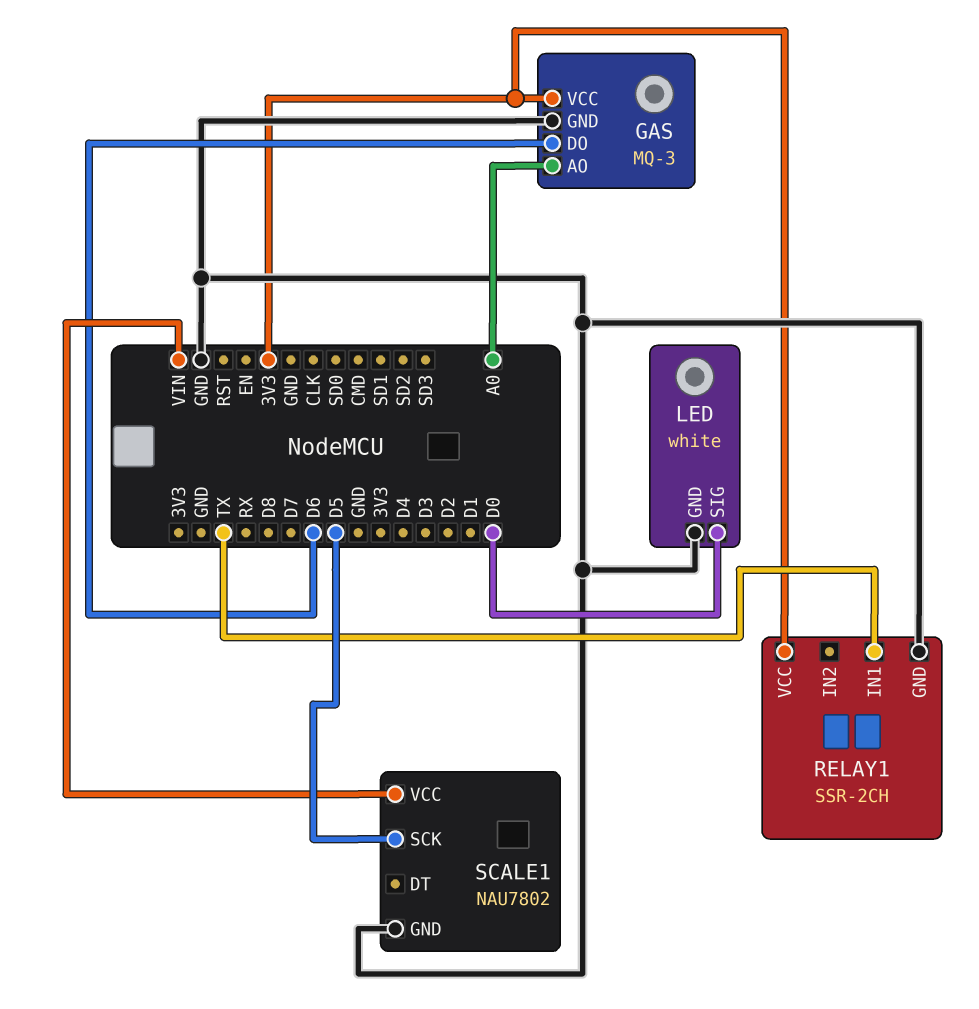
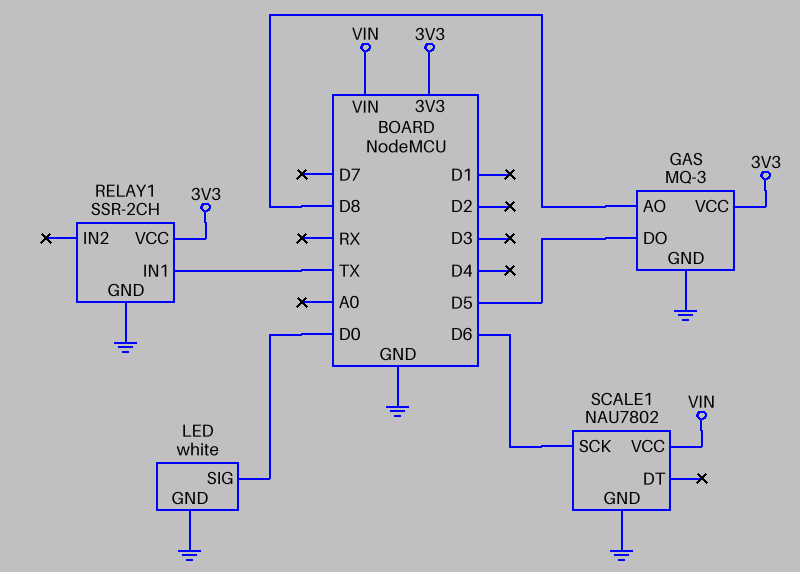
GAS pin AO: A0 -> D8
GAS pin DO: D6 -> D5
SCALE1 pin SCK: D5 -> D6

